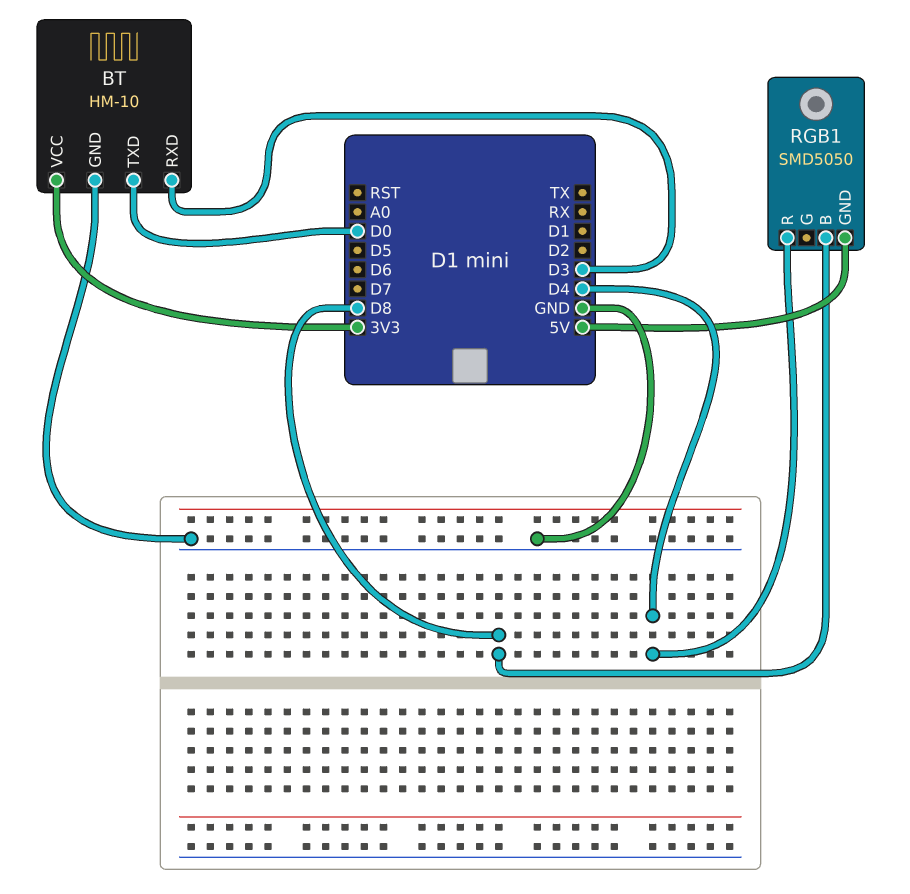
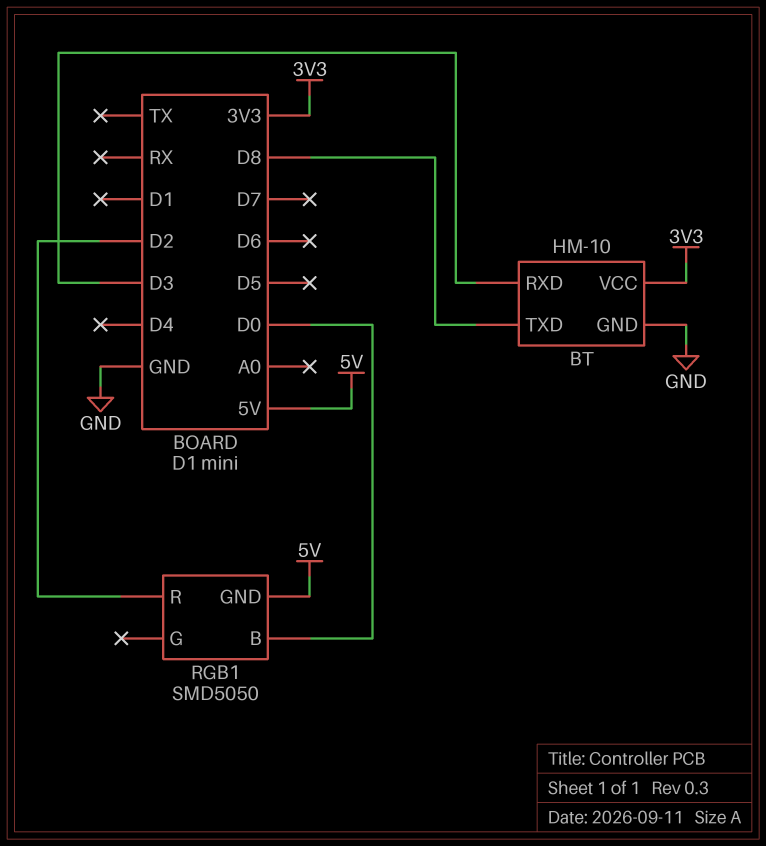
BT pin TXD: D0 -> D8
RGB1 pin B: D8 -> D0
RGB1 pin R: D4 -> D2

